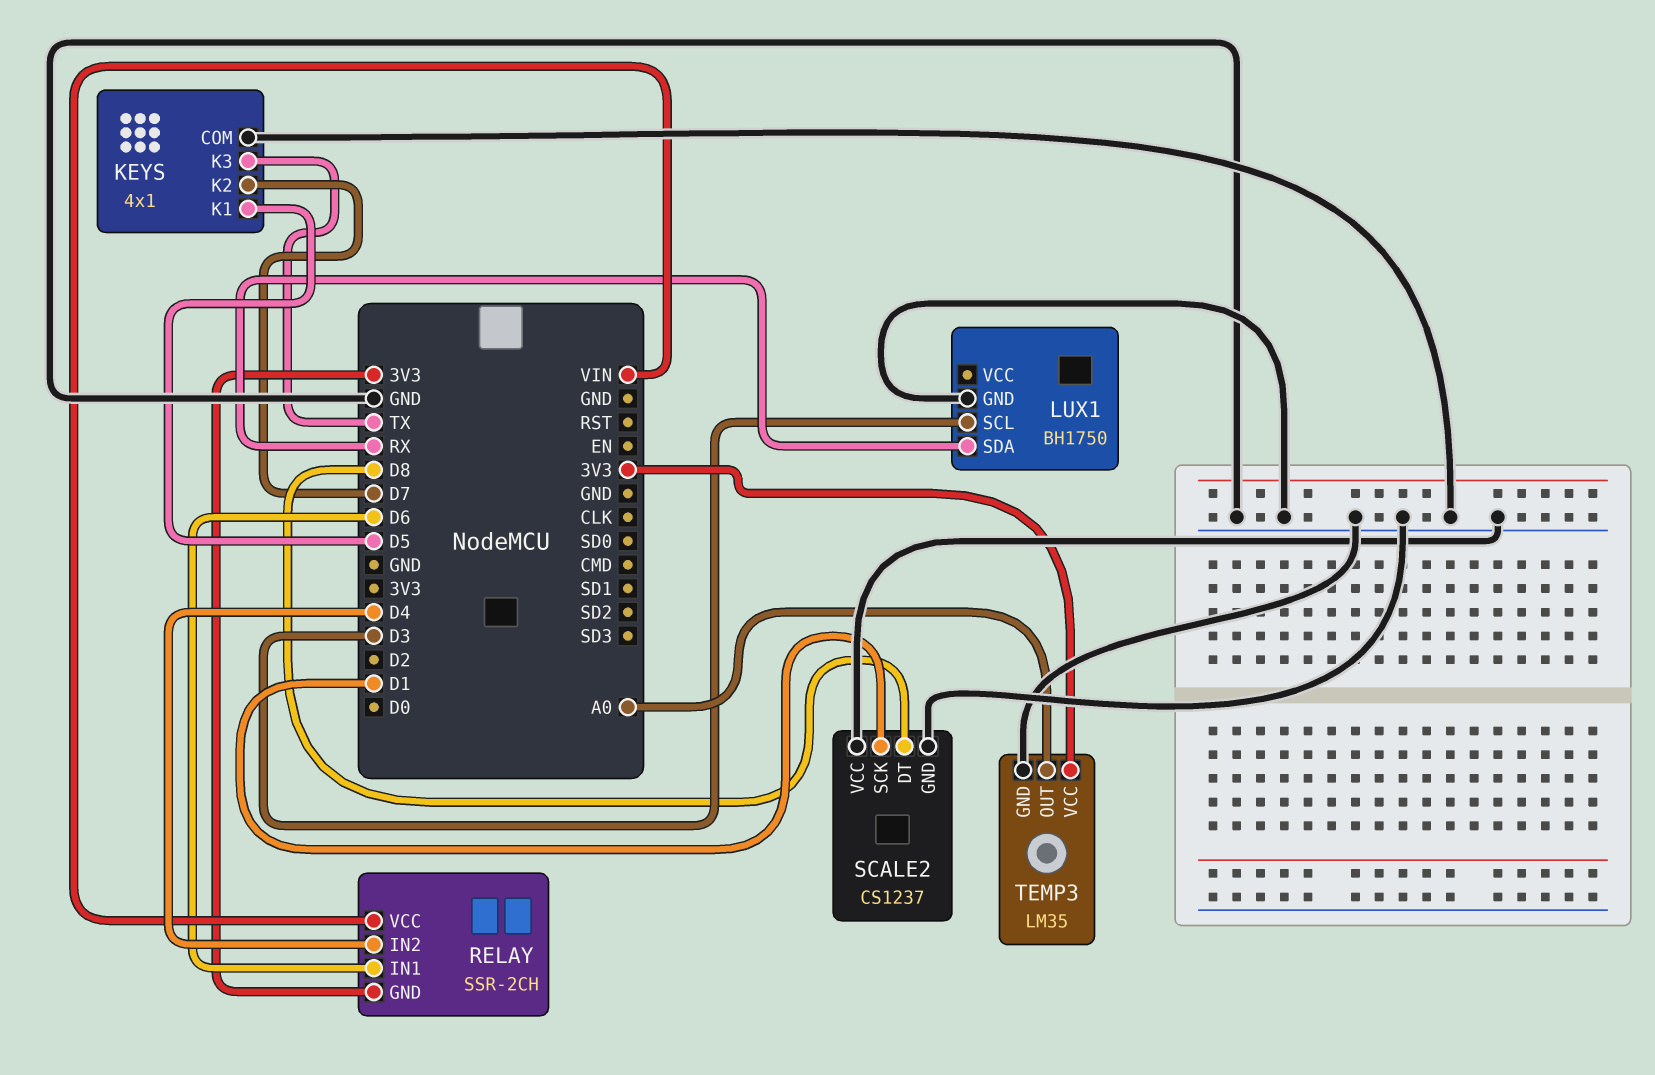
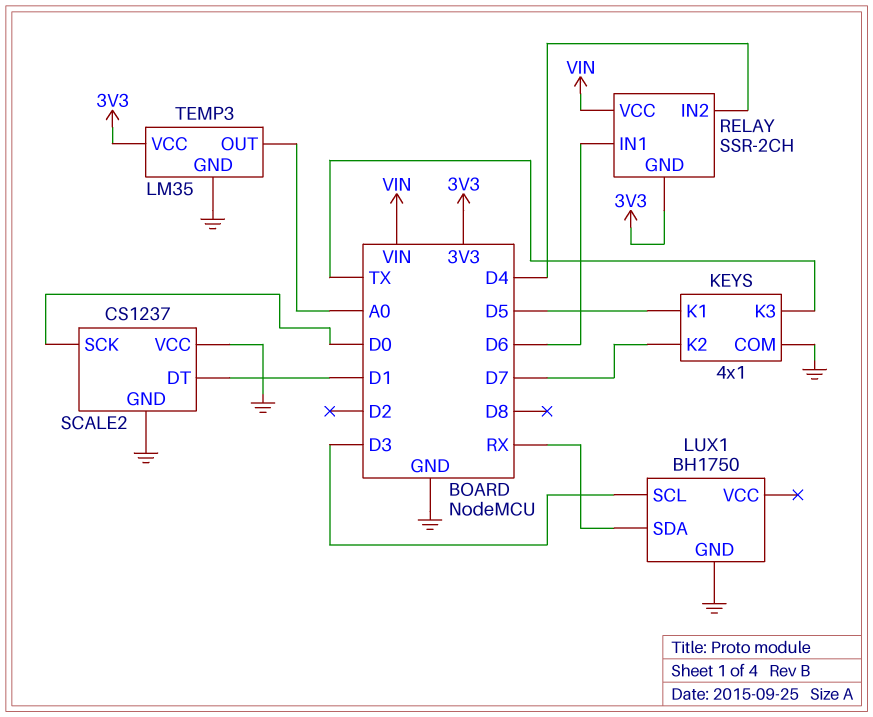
SCALE2 pin DT: D8 -> D1
SCALE2 pin SCK: D1 -> D0

